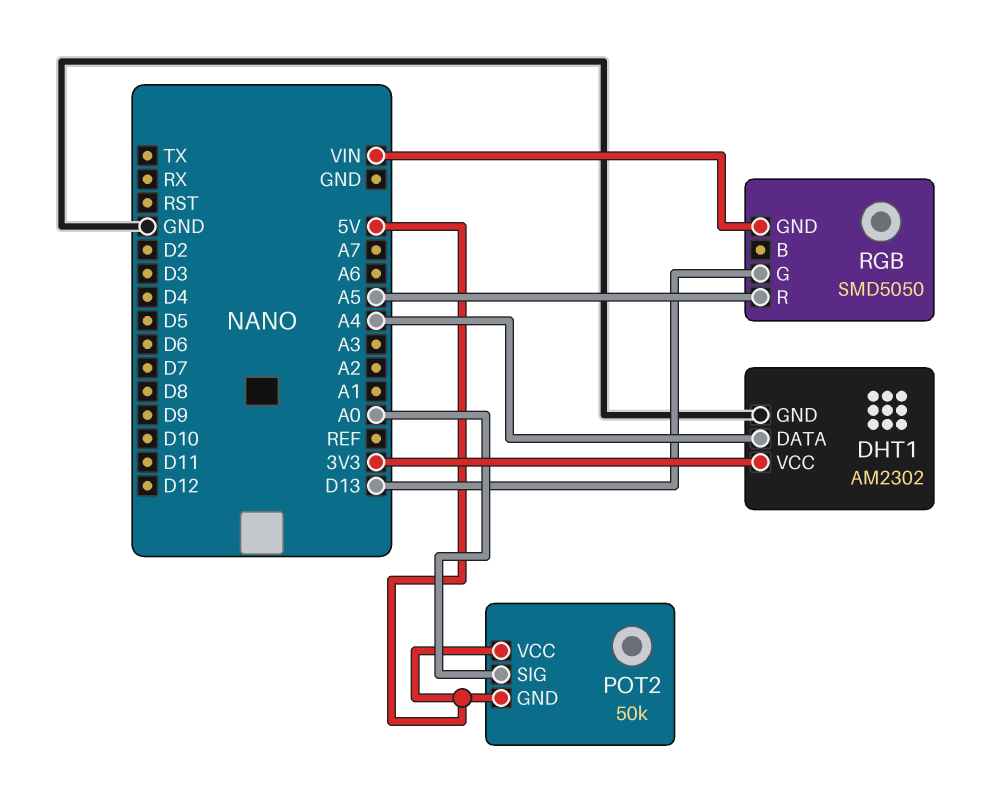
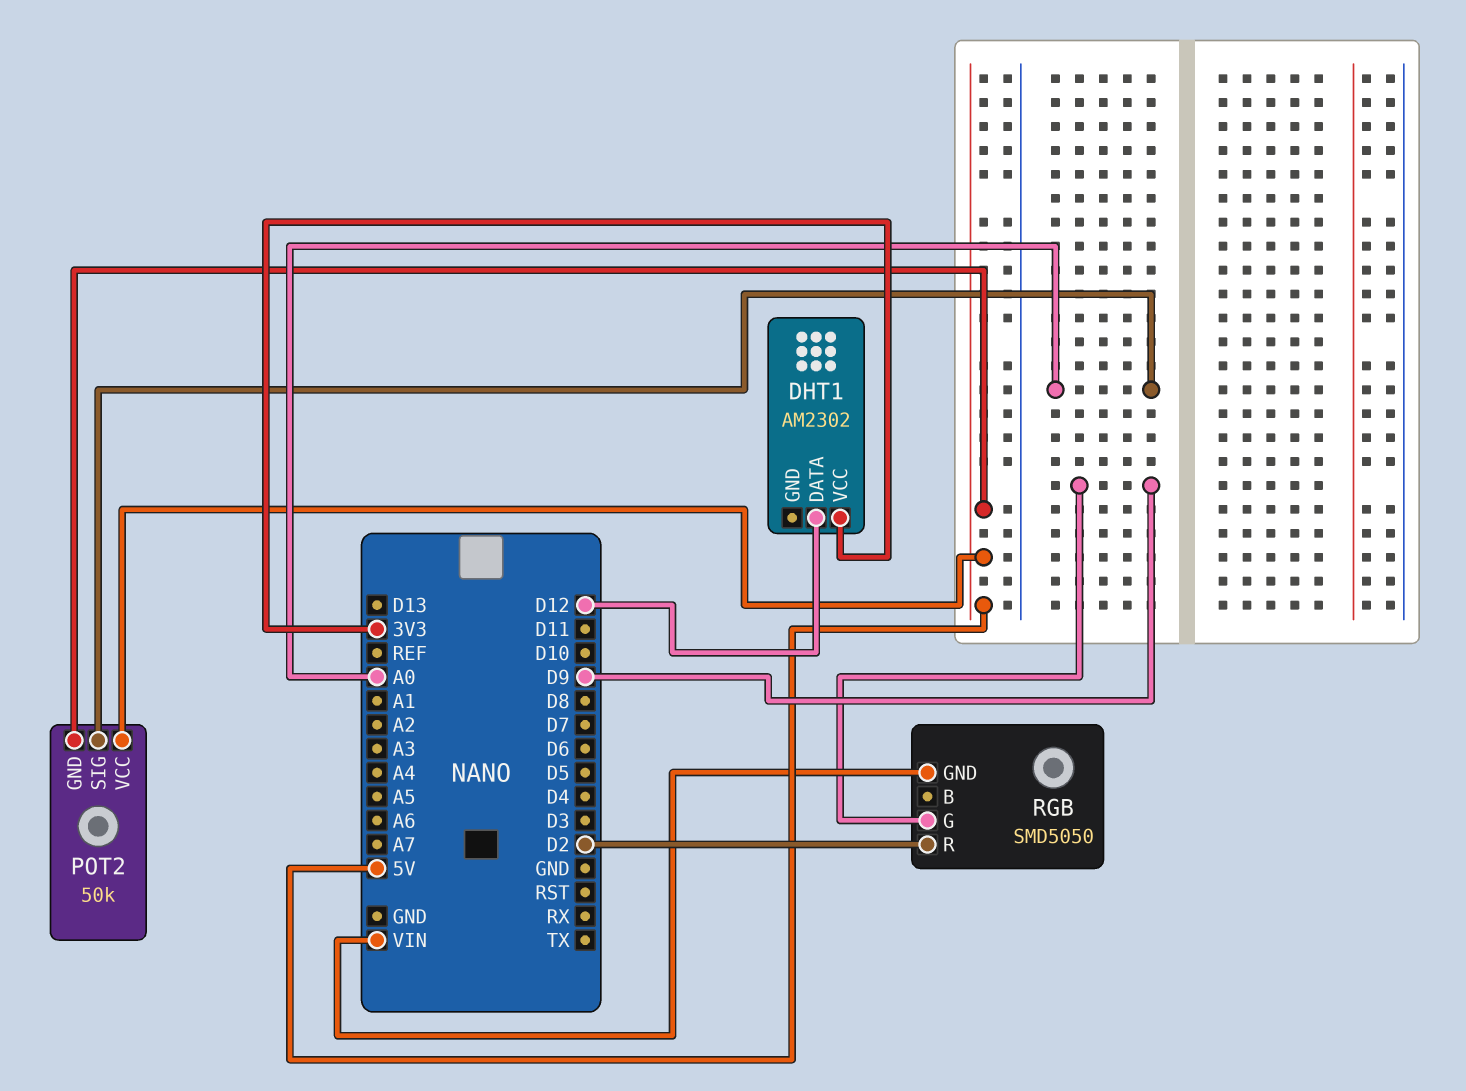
DHT1 pin DATA: A4 -> D12
DHT1 pin GND: GND -> none
RGB pin G: D13 -> D9
RGB pin R: A5 -> D2

